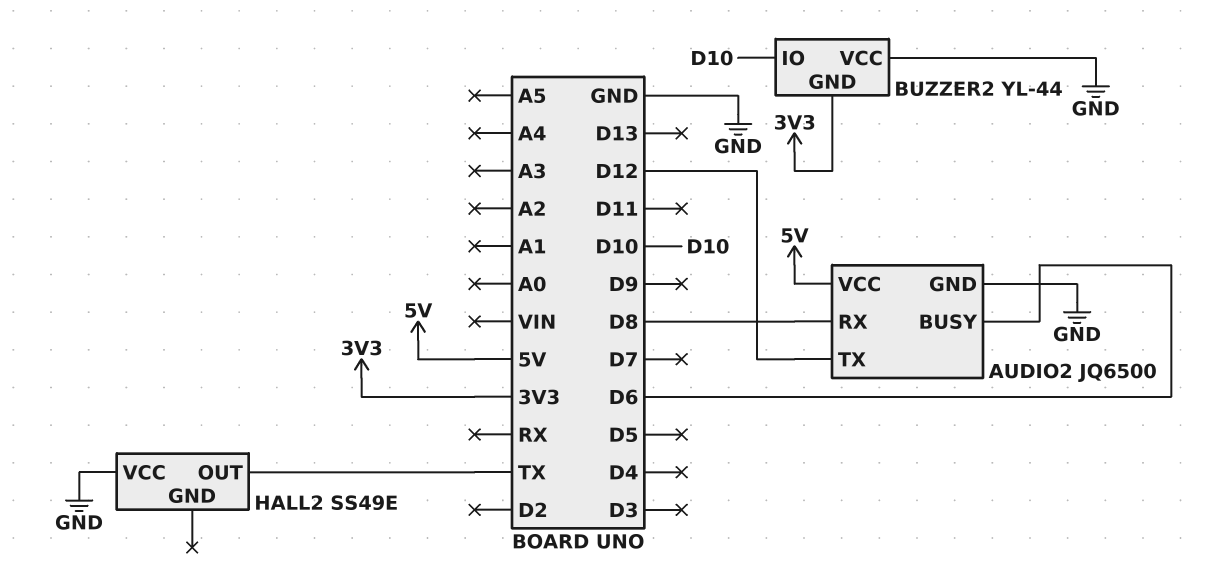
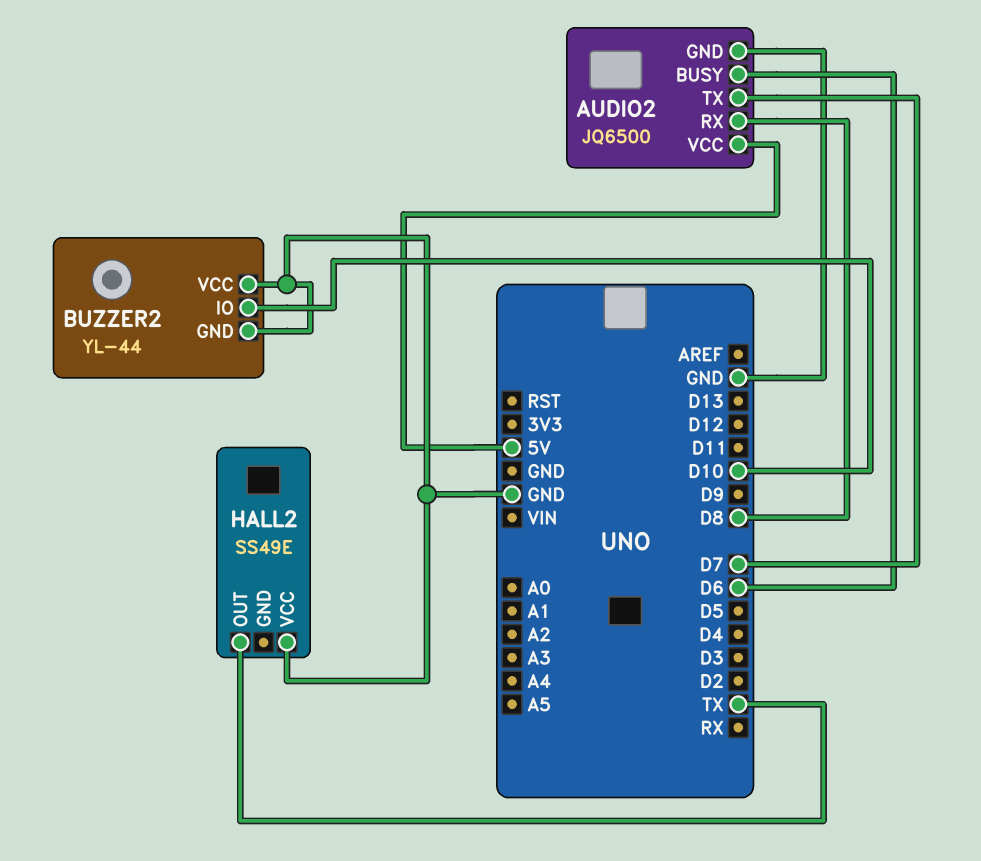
AUDIO2 pin TX: D12 -> D7
BUZZER2 pin GND: 3V3 -> GND

